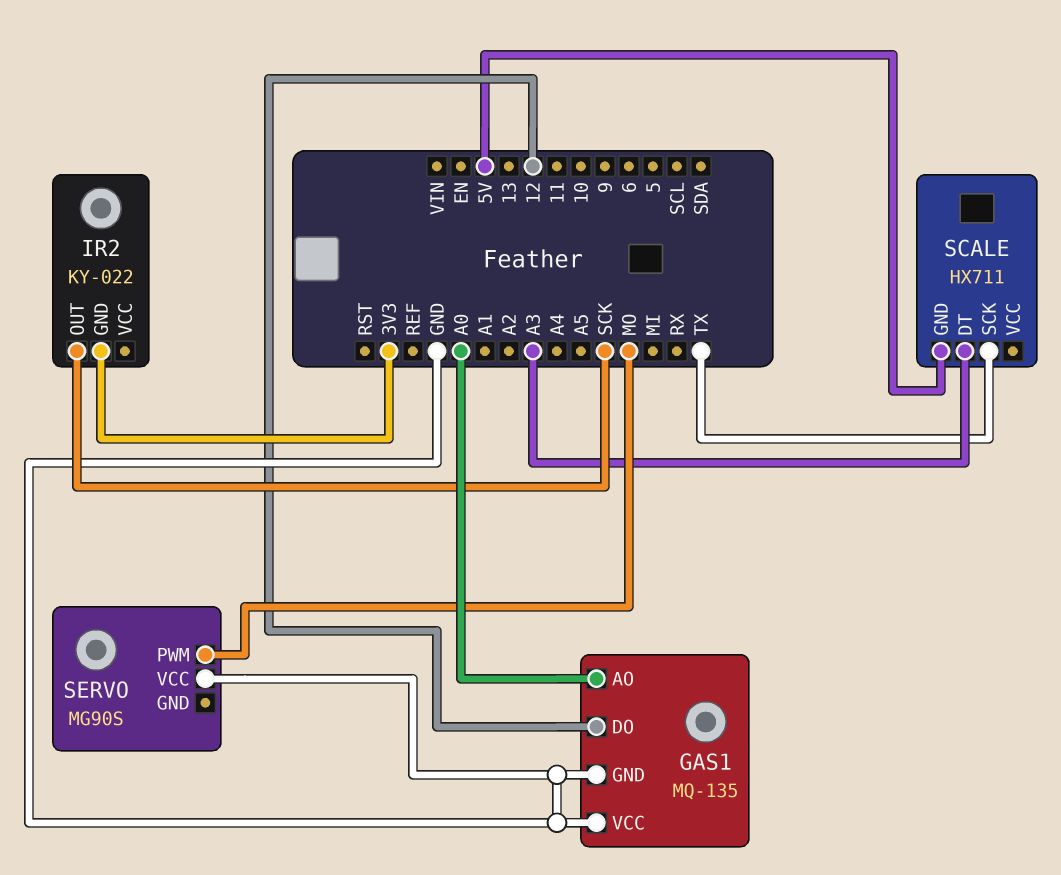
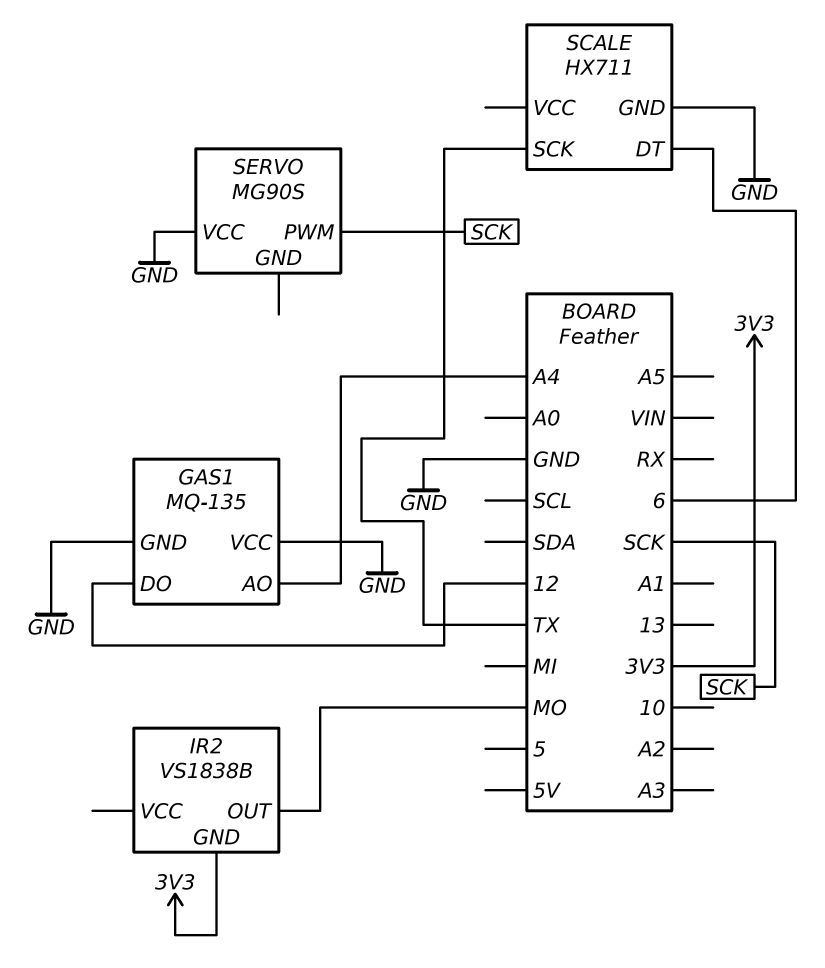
GAS1 pin AO: A0 -> A4
IR2: KY-022 -> VS1838B
IR2 pin OUT: SCK -> MO
SCALE pin DT: A3 -> 6
SCALE pin GND: 5V -> GND
SERVO pin PWM: MO -> SCK

